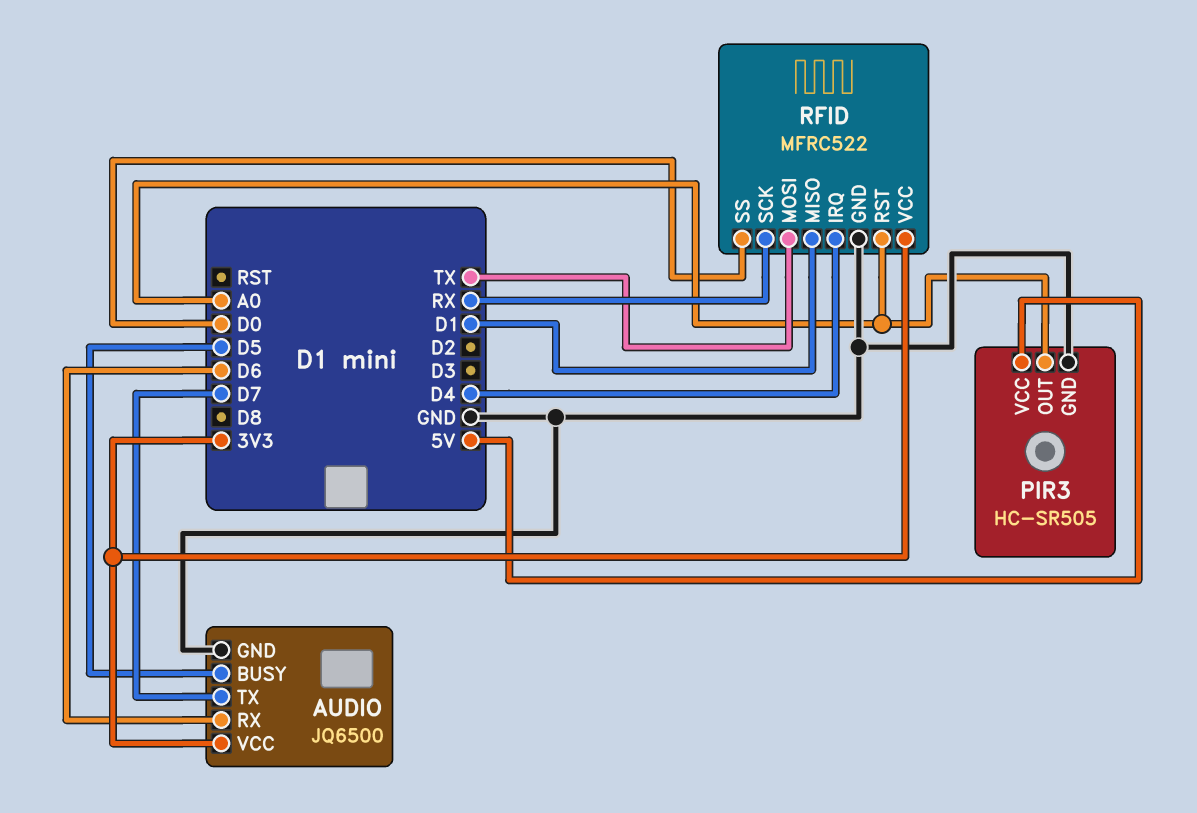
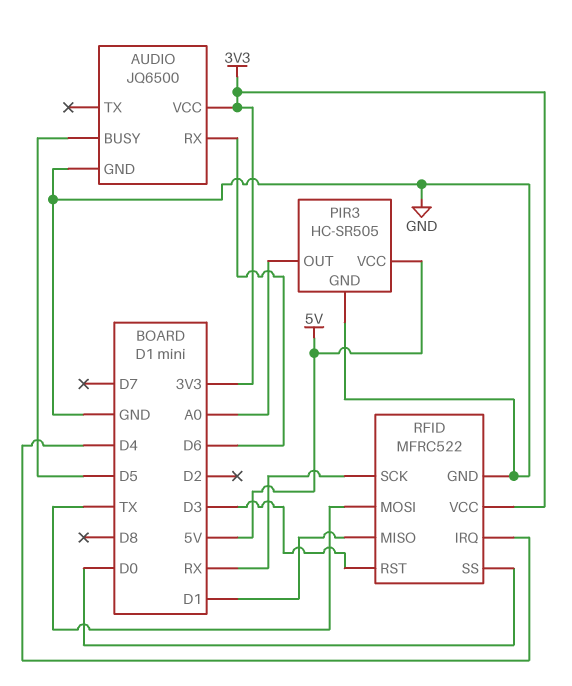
AUDIO pin TX: D7 -> none
RFID pin RST: A0 -> D3

